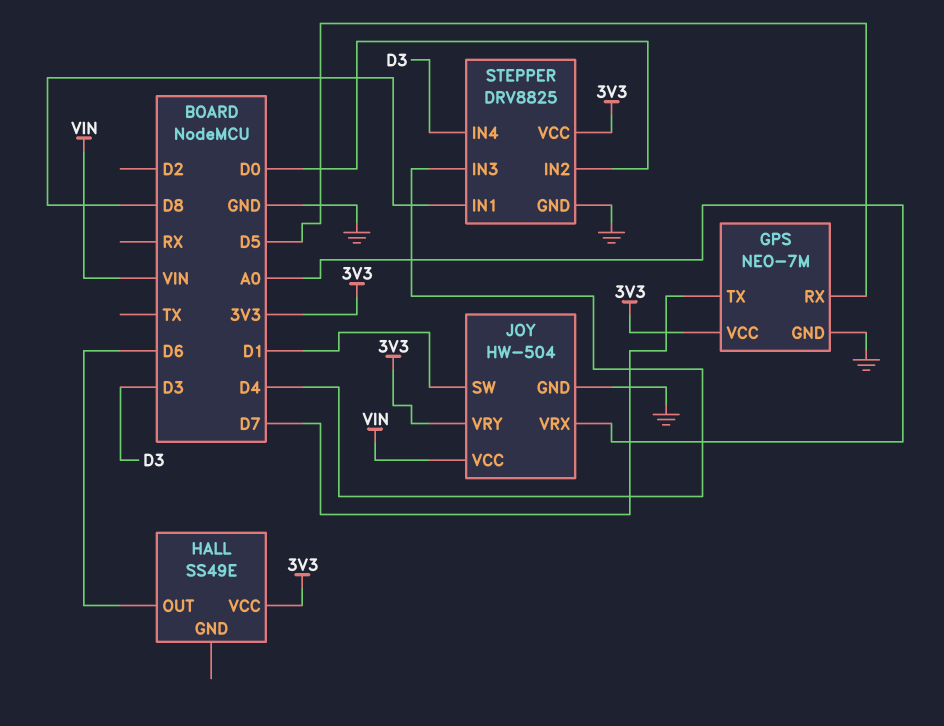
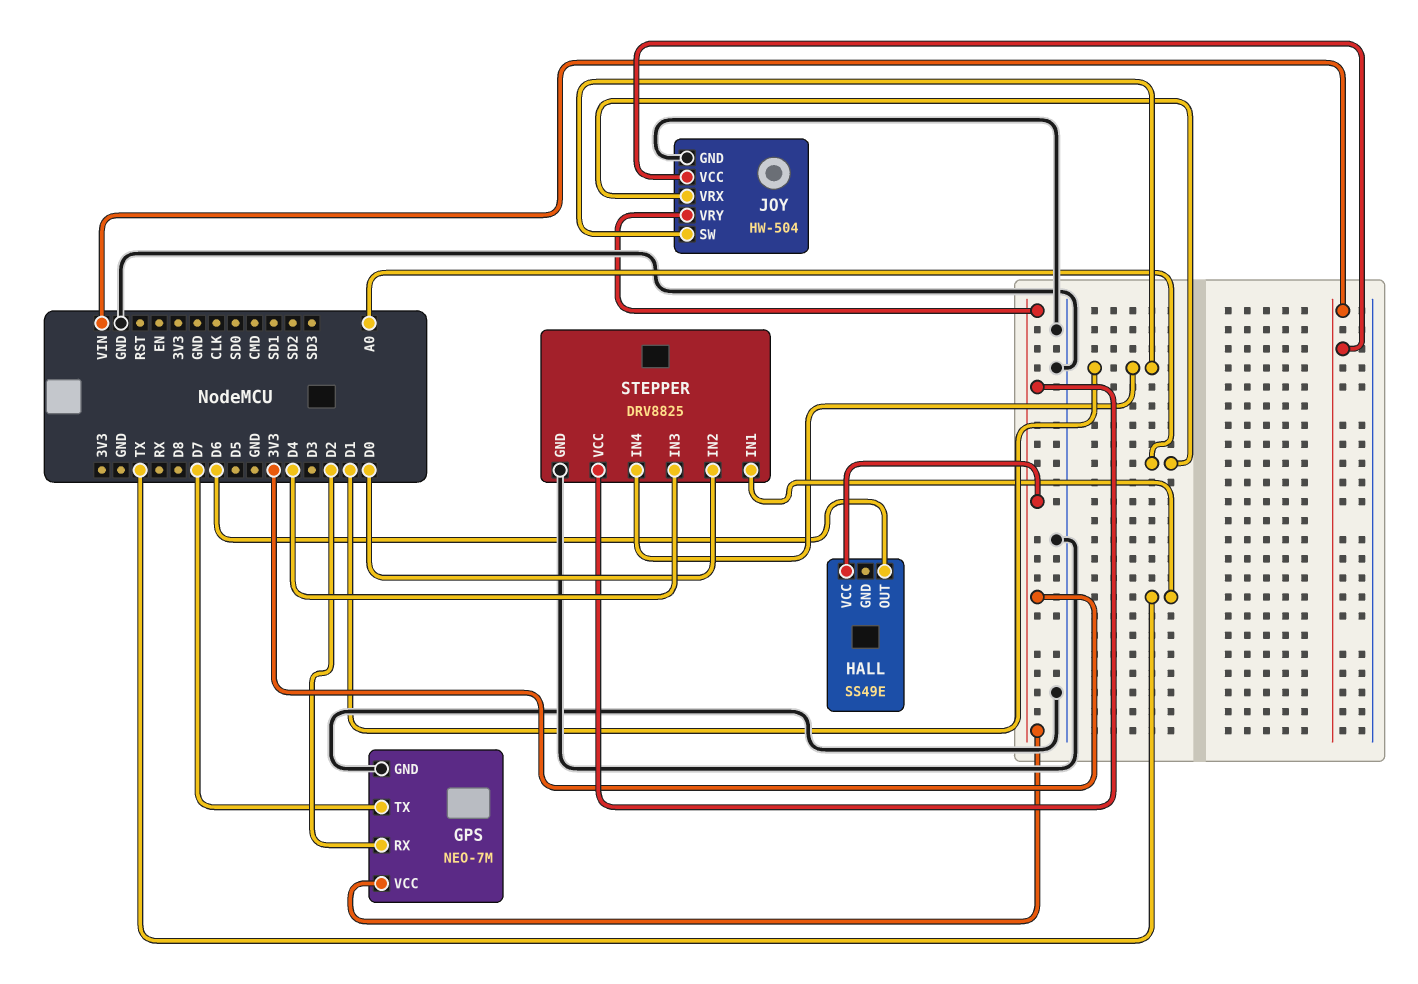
GPS pin RX: D5 -> D2
STEPPER pin IN1: D8 -> TX
STEPPER pin IN4: D3 -> D1

